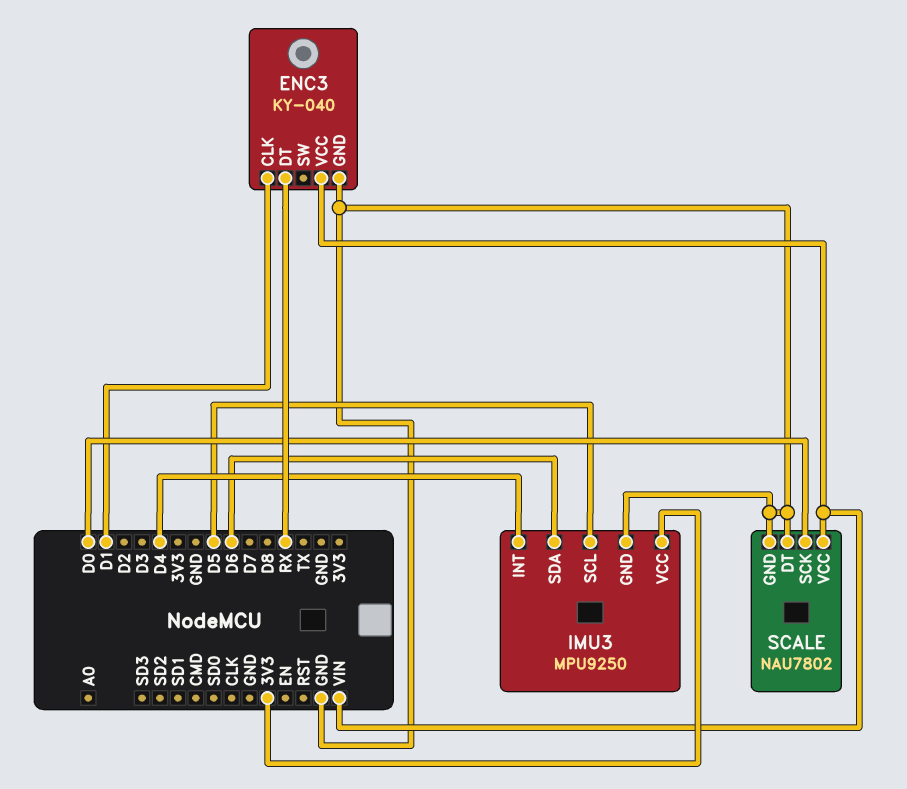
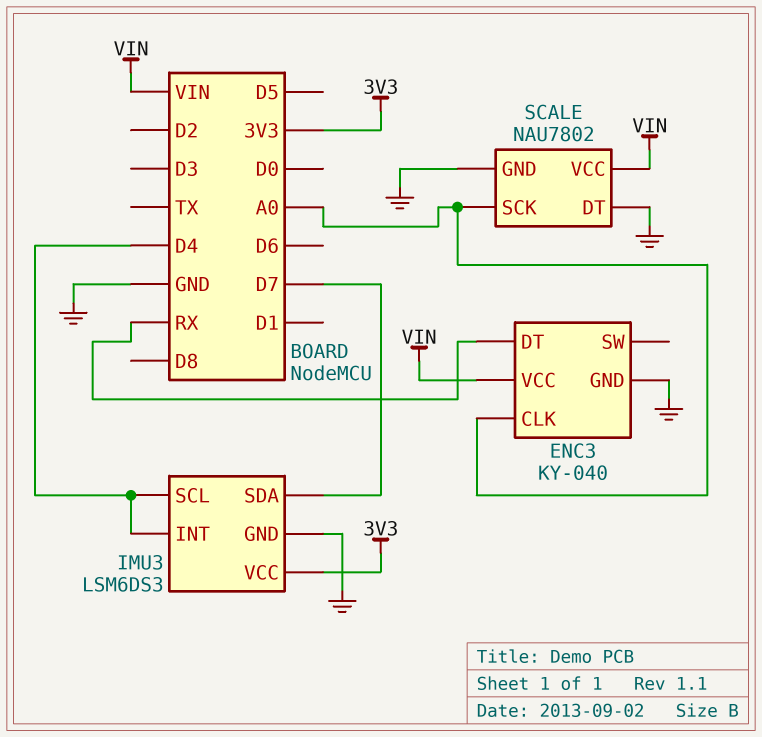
ENC3 pin CLK: D1 -> A0
IMU3: MPU9250 -> LSM6DS3
IMU3 pin SCL: D5 -> D4
IMU3 pin SDA: D6 -> D7
SCALE pin SCK: D0 -> A0

